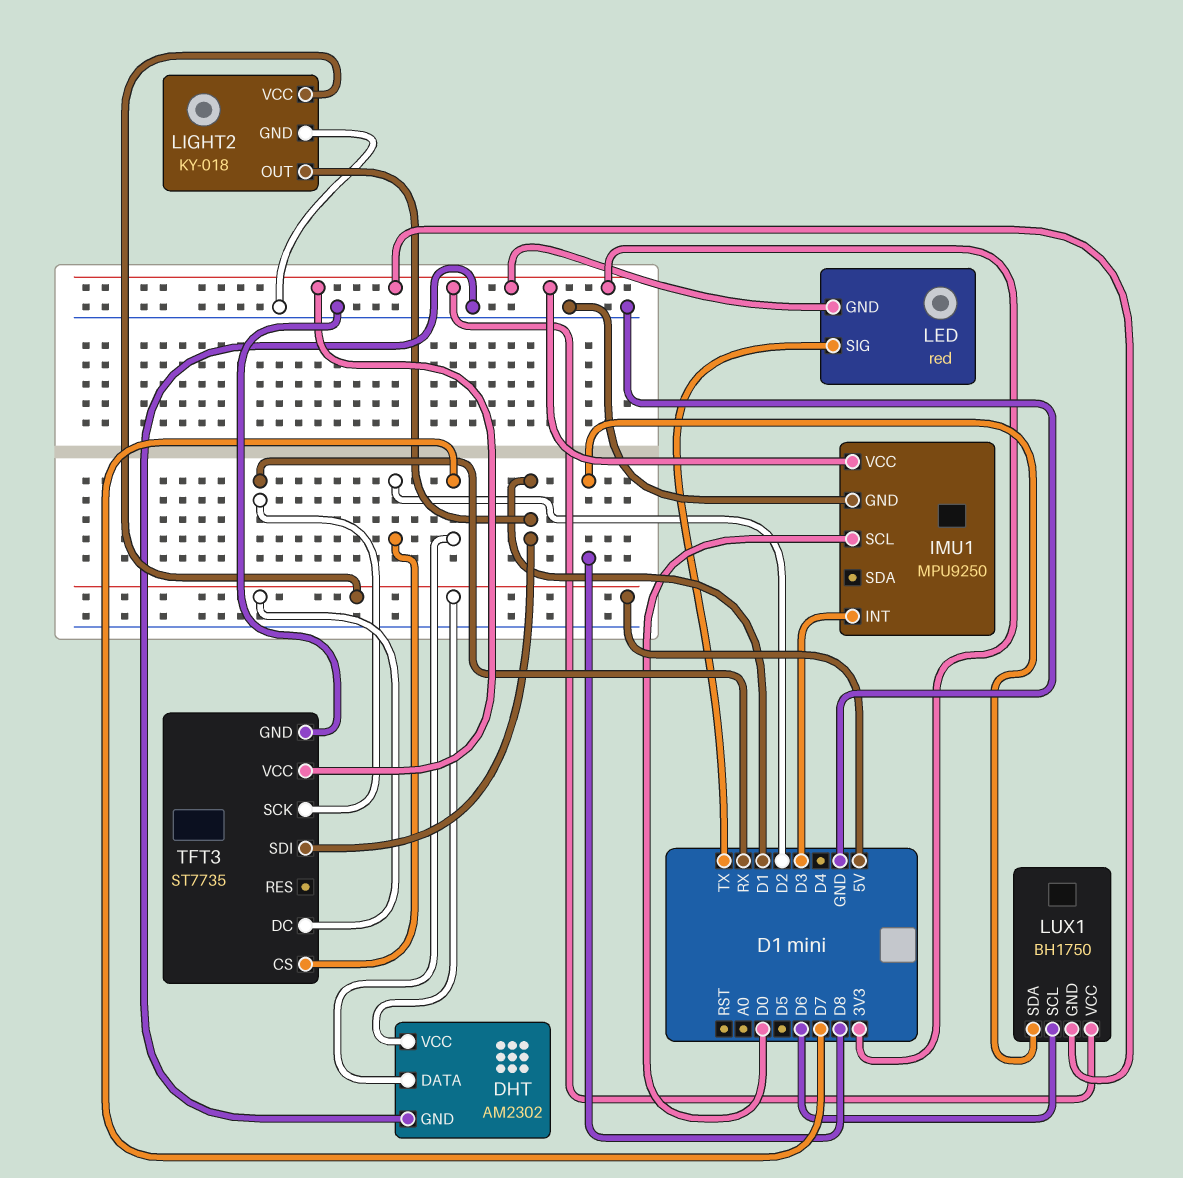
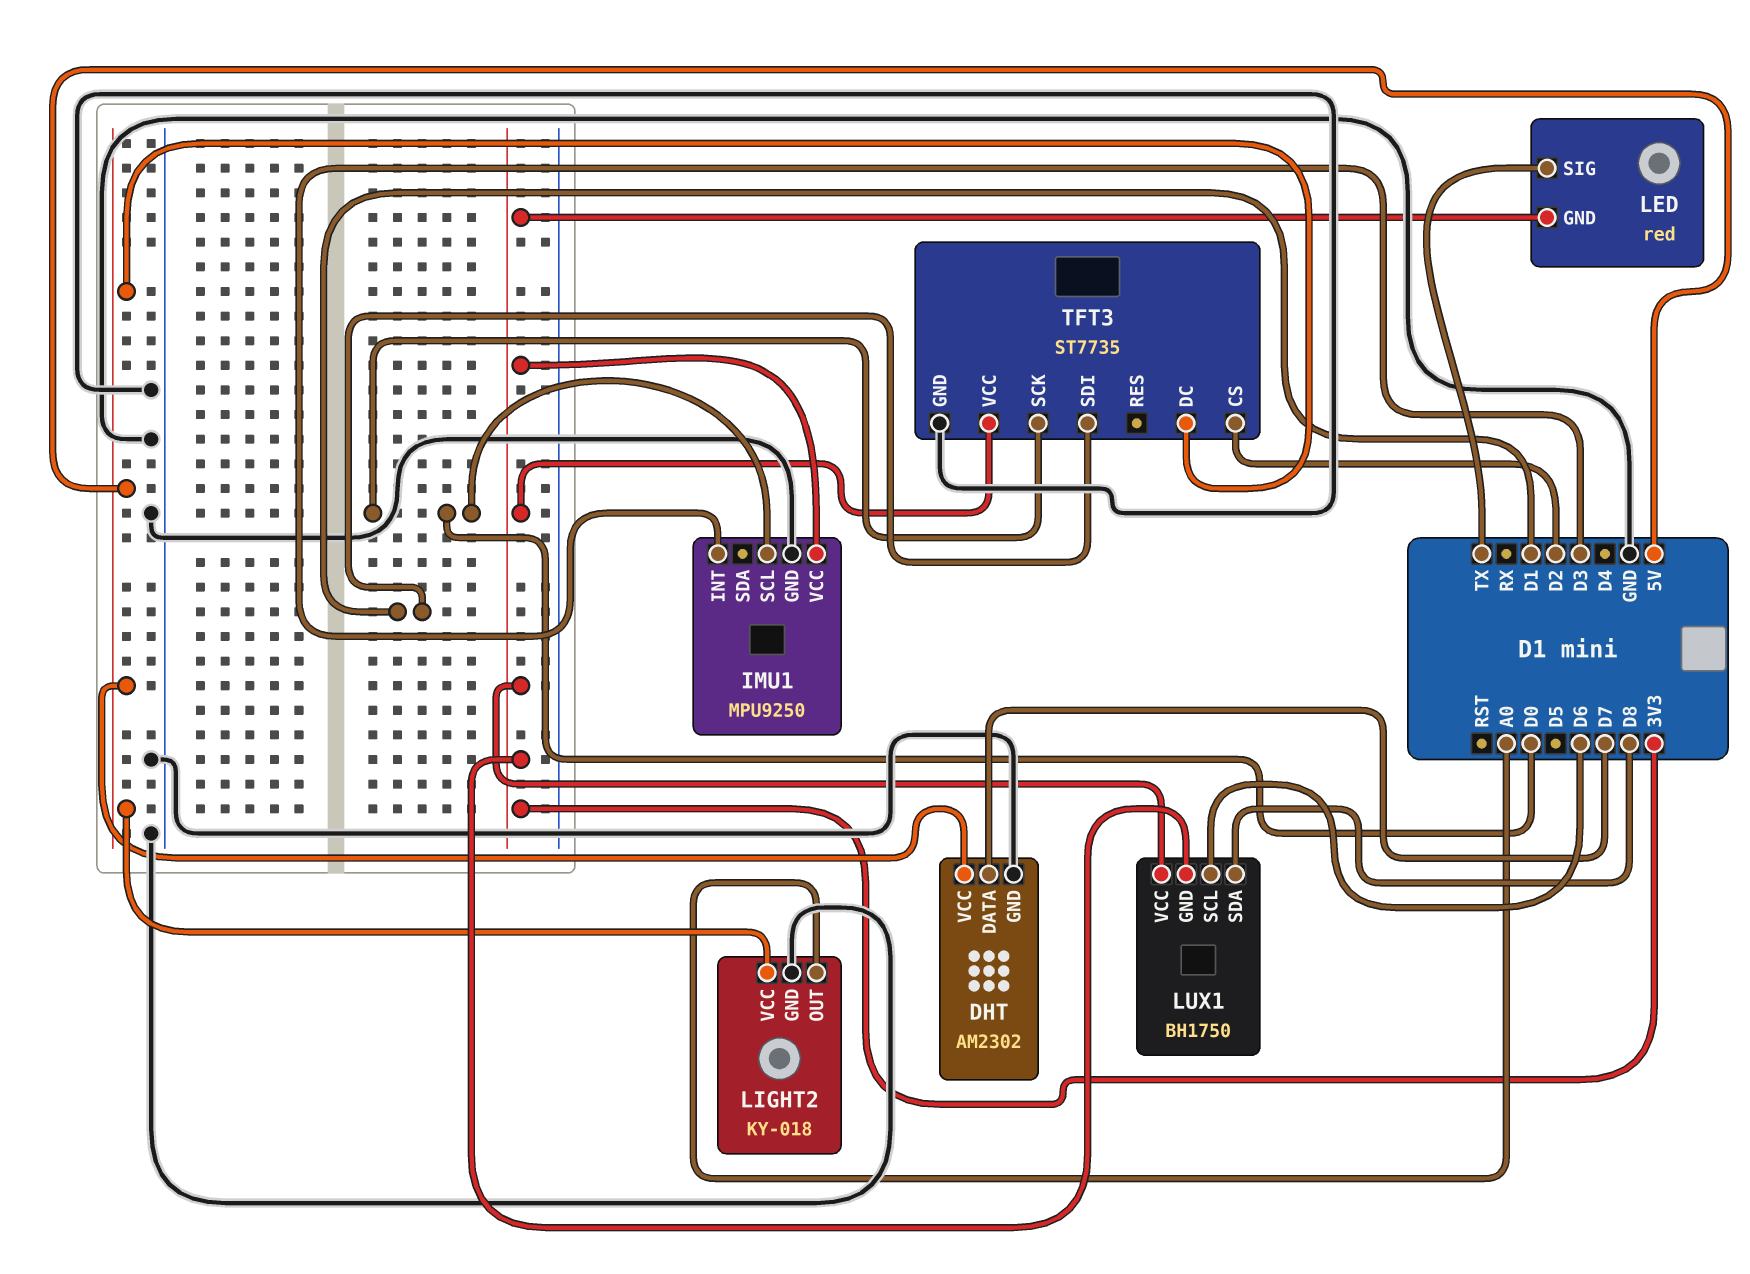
LIGHT2 pin OUT: D1 -> A0
TFT3 pin SCK: RX -> D0

